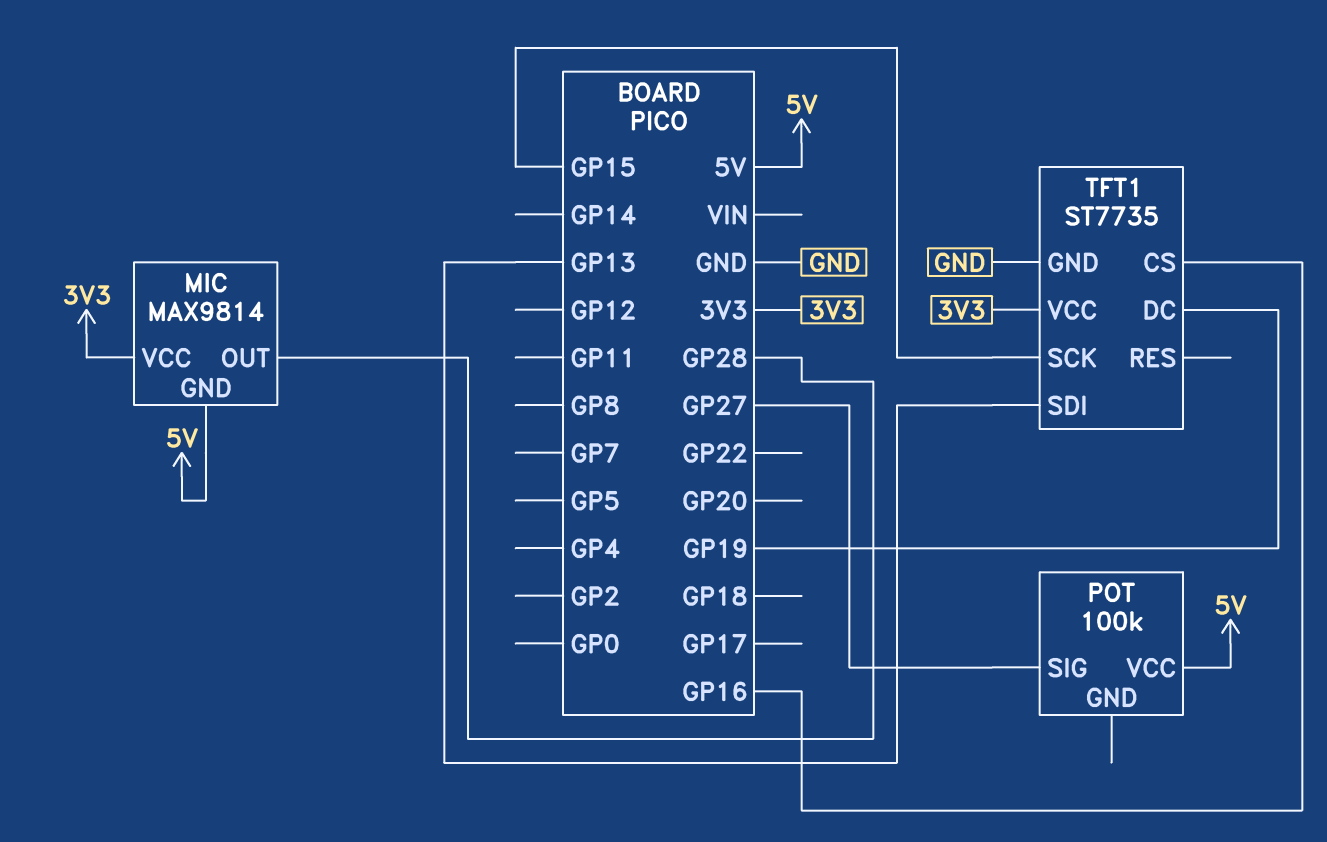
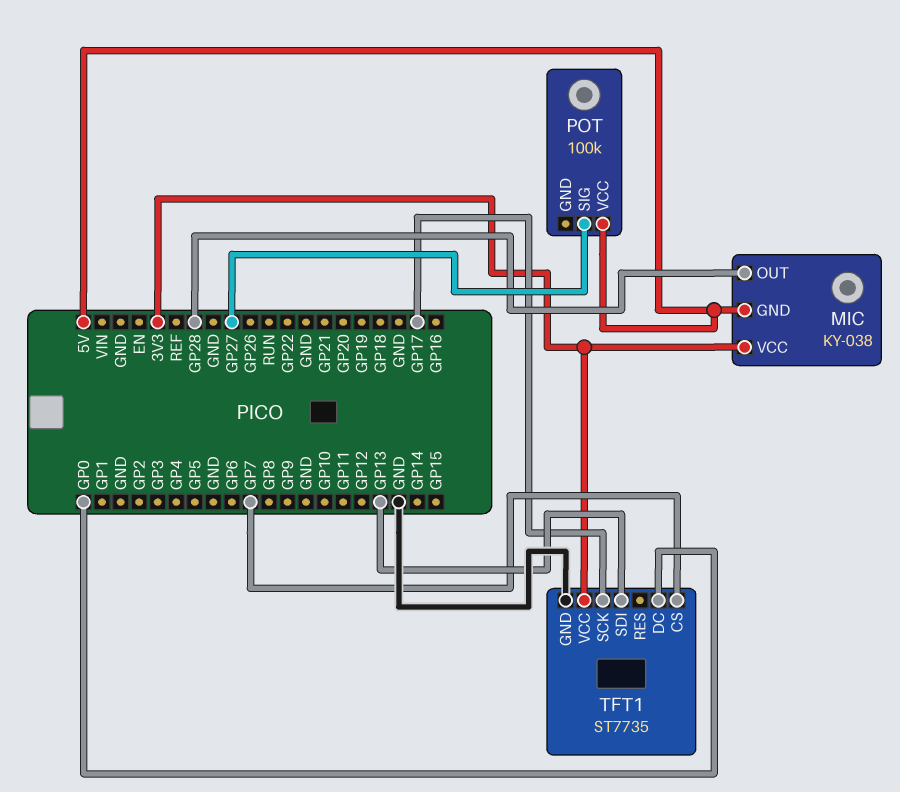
MIC: MAX9814 -> KY-038
TFT1 pin CS: GP16 -> GP7
TFT1 pin DC: GP19 -> GP0
TFT1 pin SCK: GP15 -> GP17

